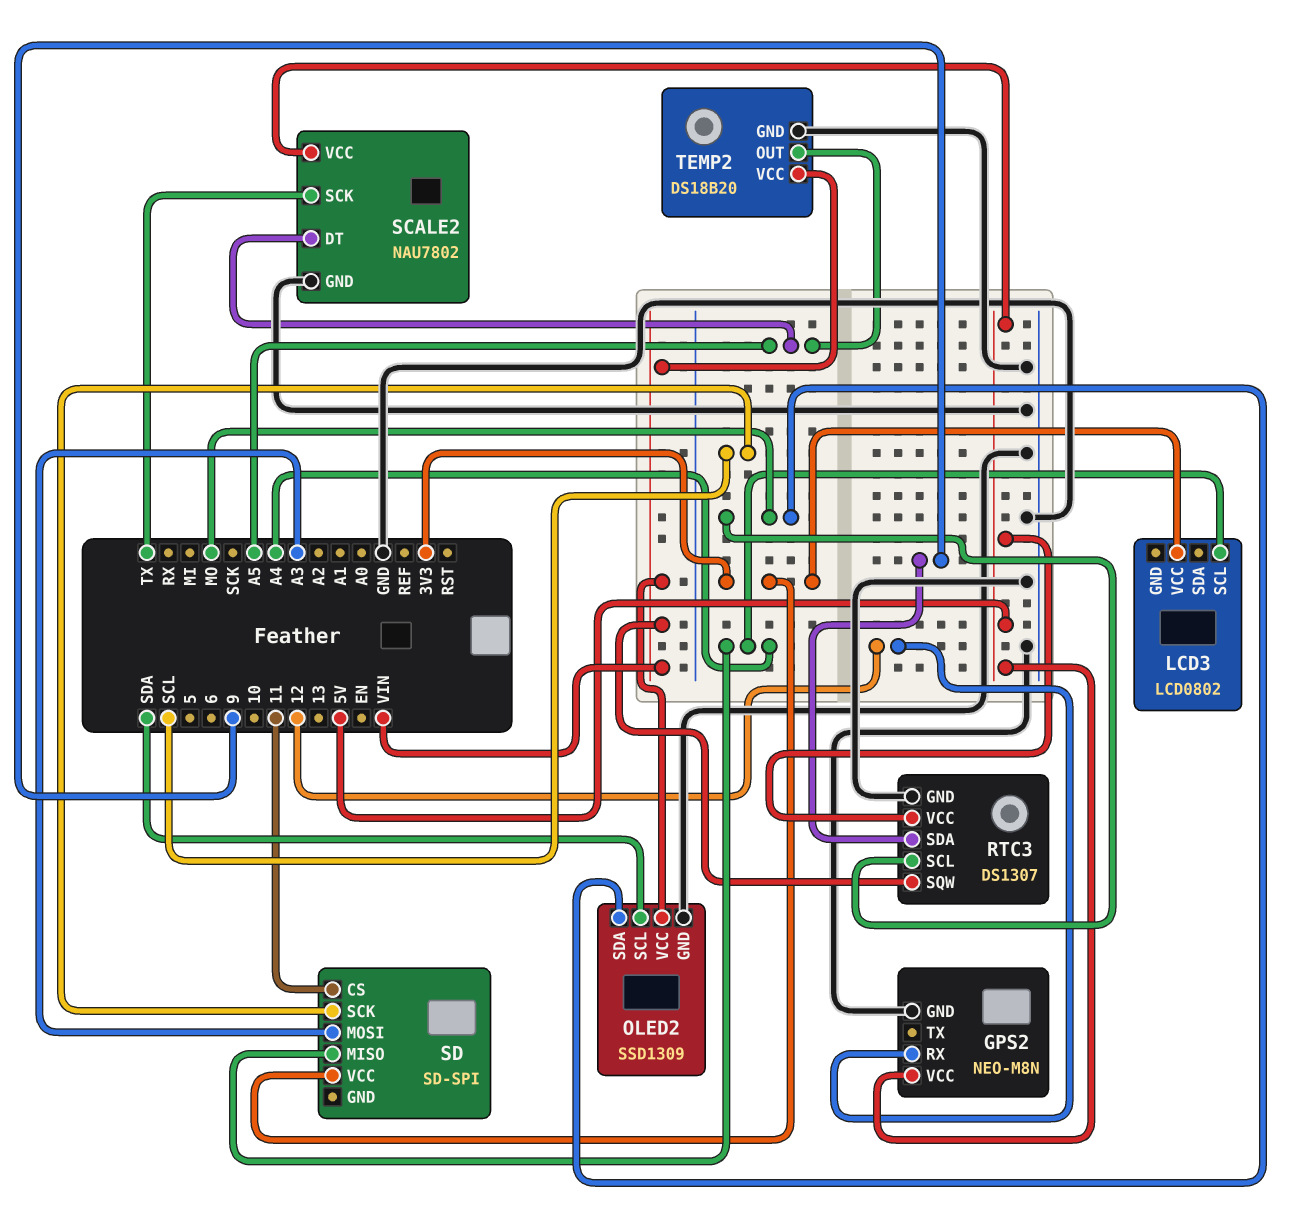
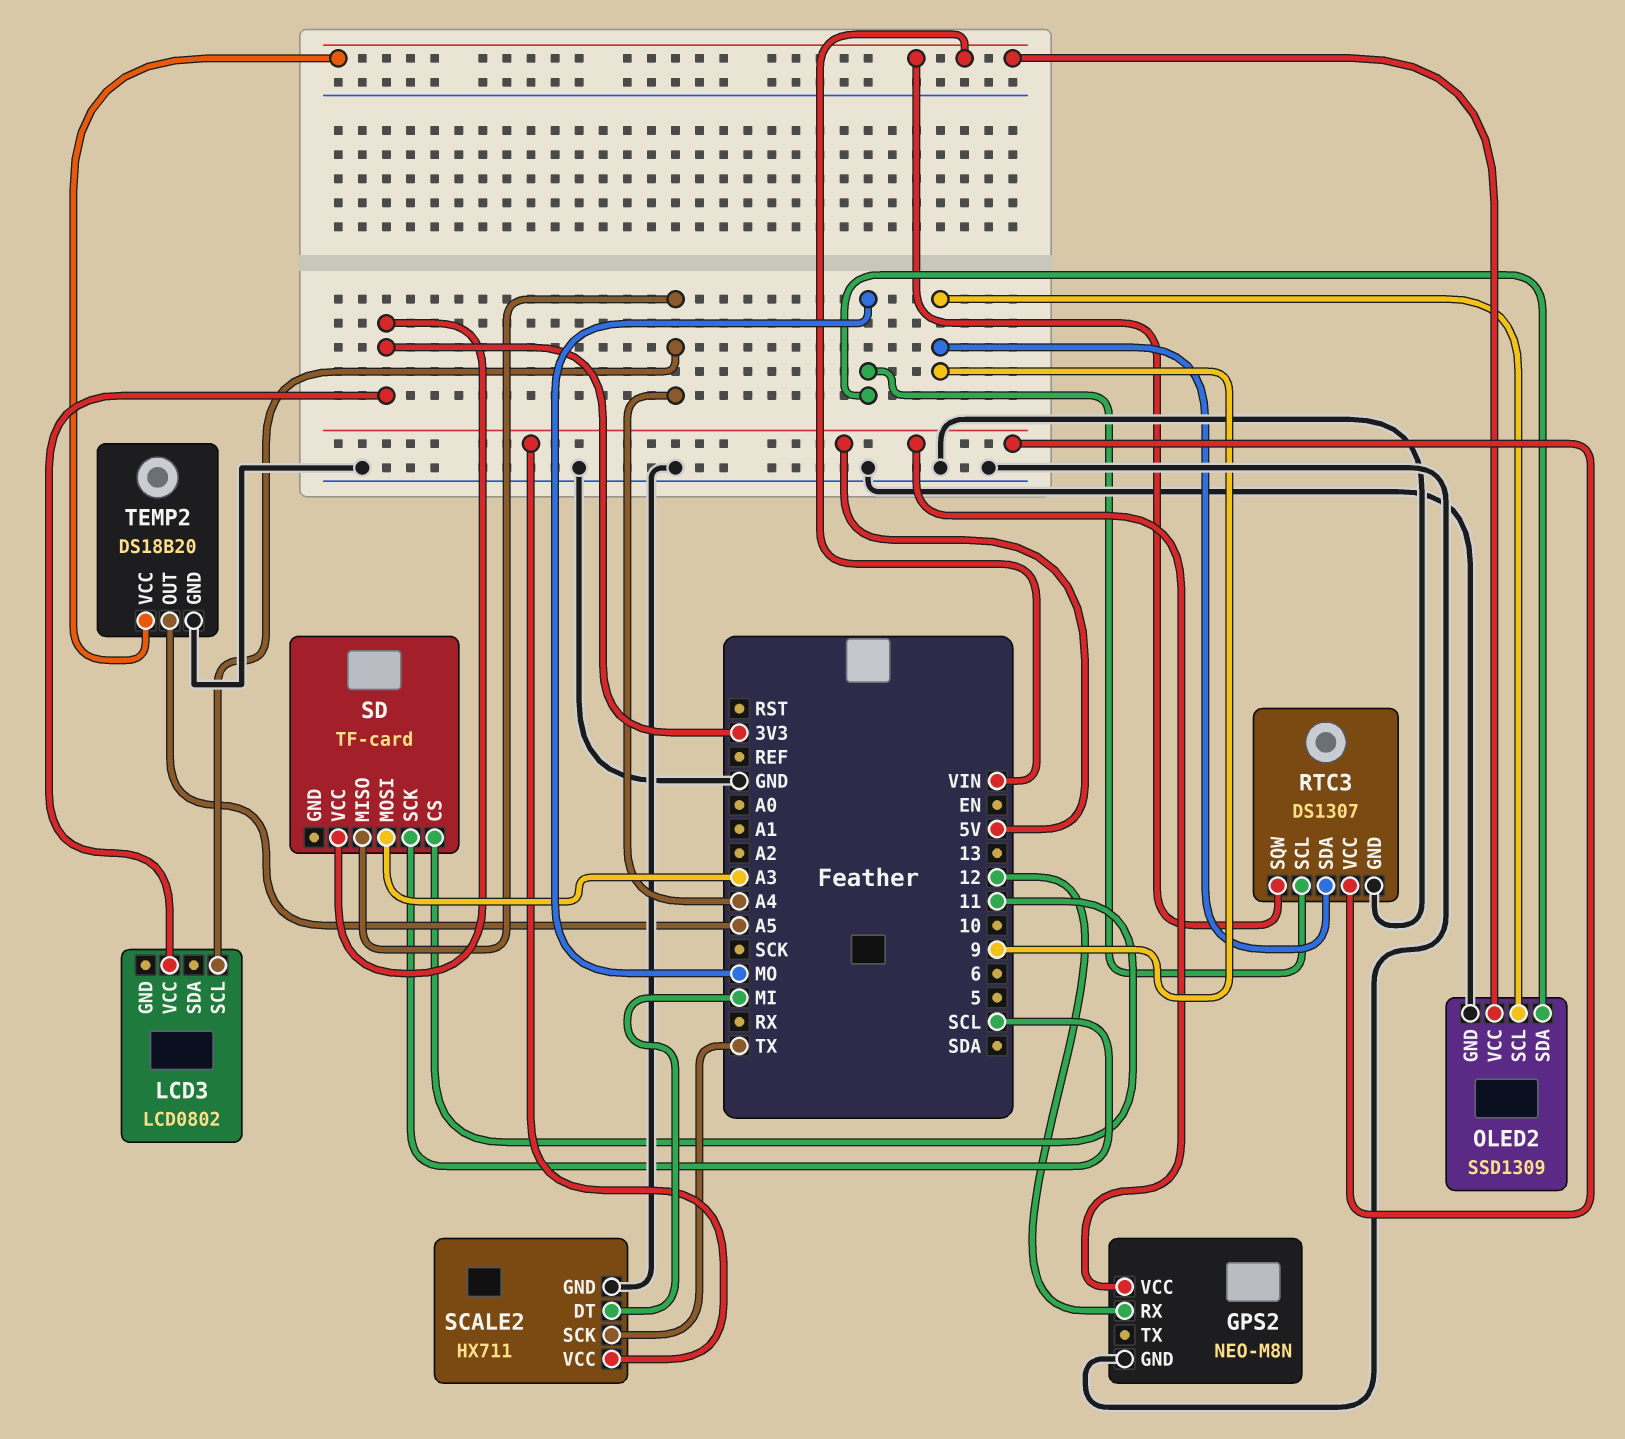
OLED2 pin SCL: SDA -> 9
SCALE2: NAU7802 -> HX711
SCALE2 pin DT: A5 -> MI
SD: SD-SPI -> TF-card

